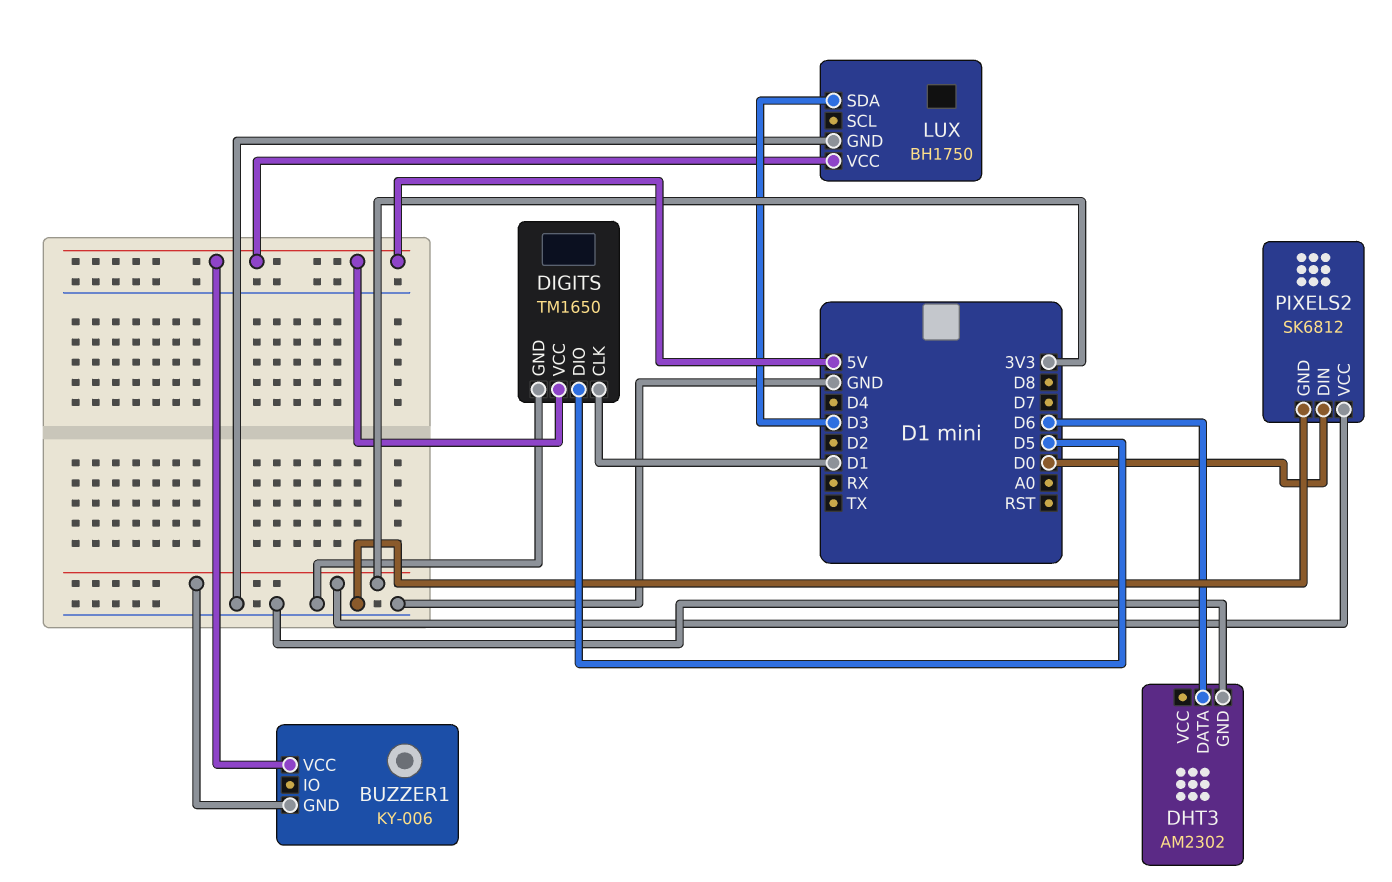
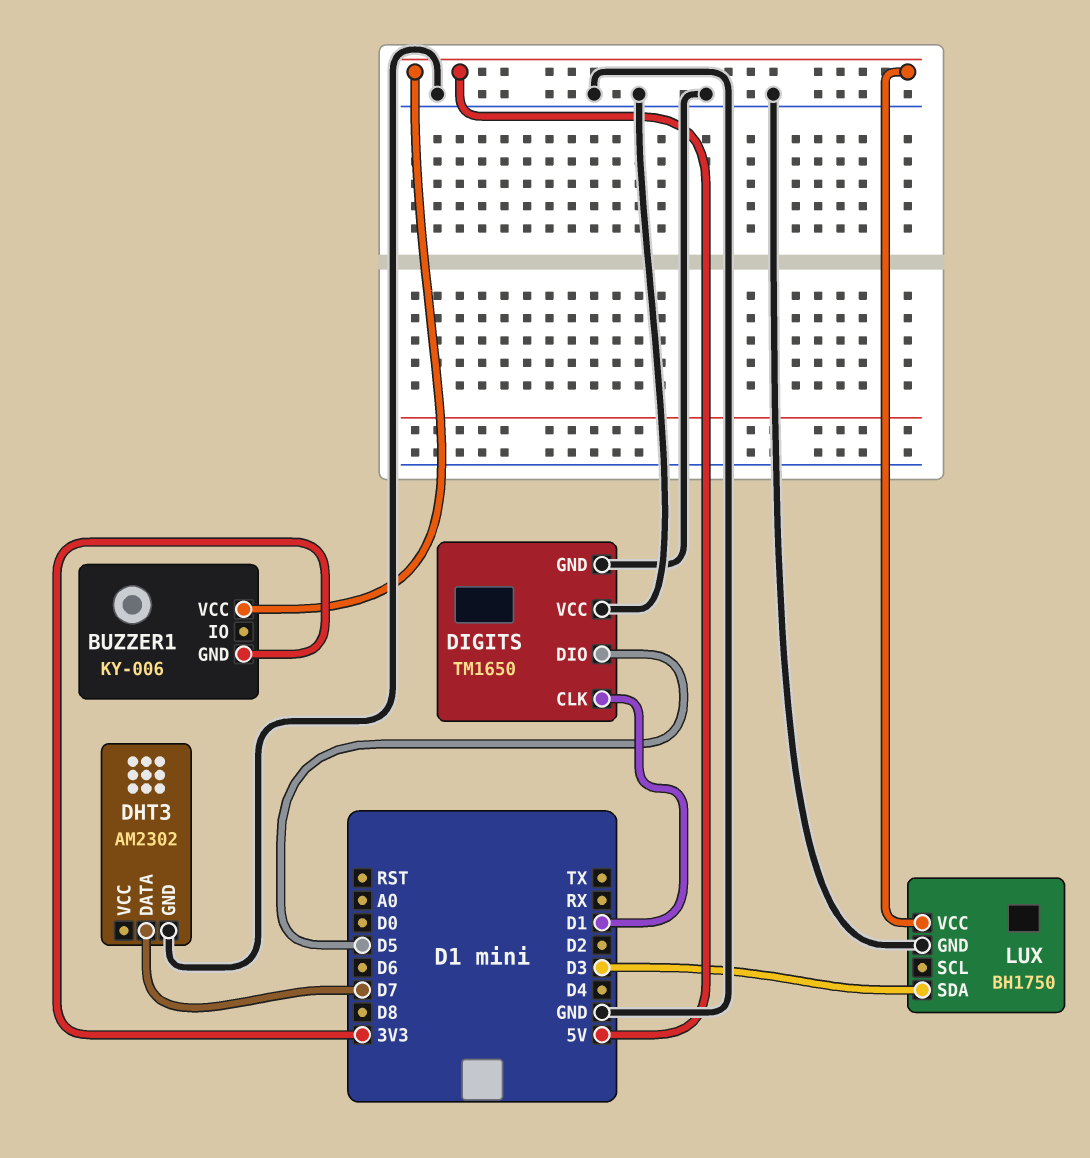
DHT3 pin DATA: D6 -> D7
DIGITS pin VCC: 5V -> GND
PIXELS2: SK6812 -> none
PIXELS2 pin DIN: D0 -> none
PIXELS2 pin GND: GND -> none
PIXELS2 pin VCC: 3V3 -> none

